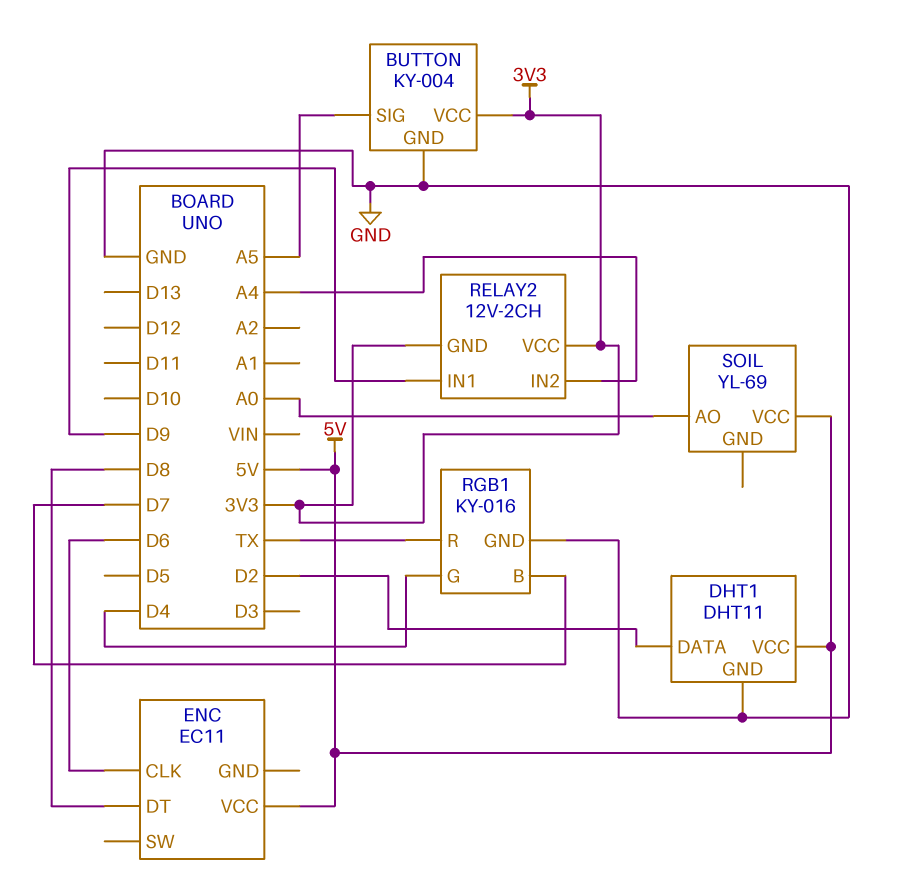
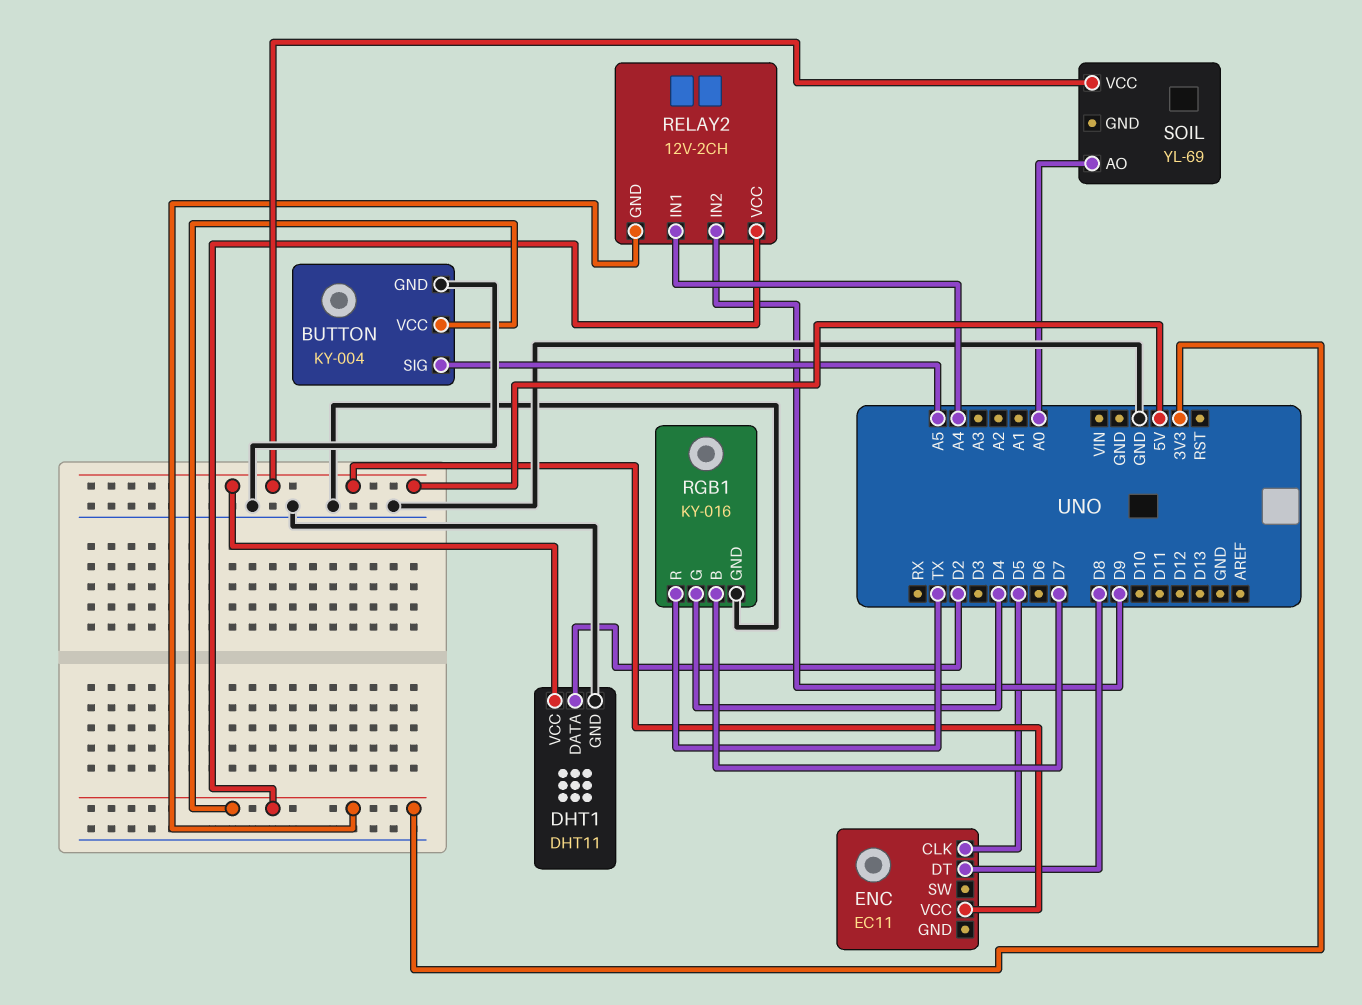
ENC pin CLK: D6 -> D5
RELAY2 pin IN1: D9 -> A4
RELAY2 pin IN2: A4 -> D9

